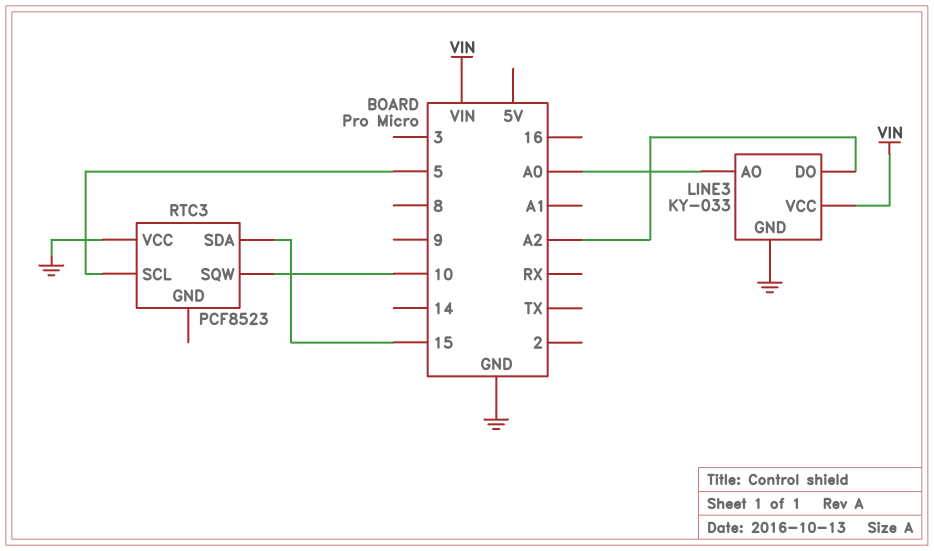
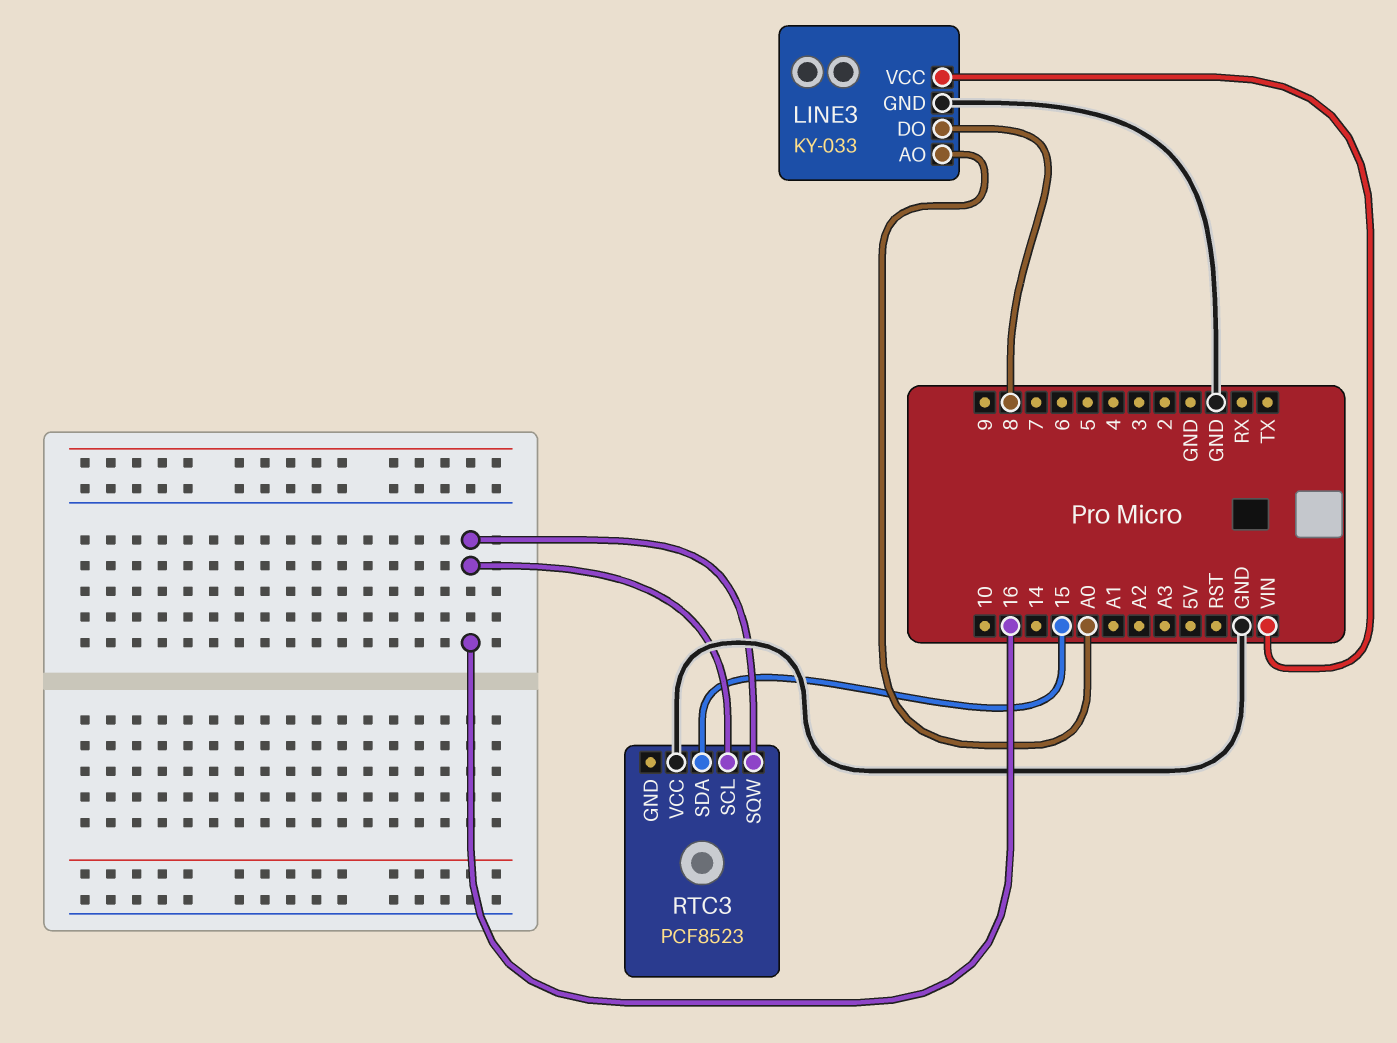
LINE3 pin DO: A2 -> 8
RTC3 pin SCL: 5 -> 16
RTC3 pin SQW: 10 -> 16

